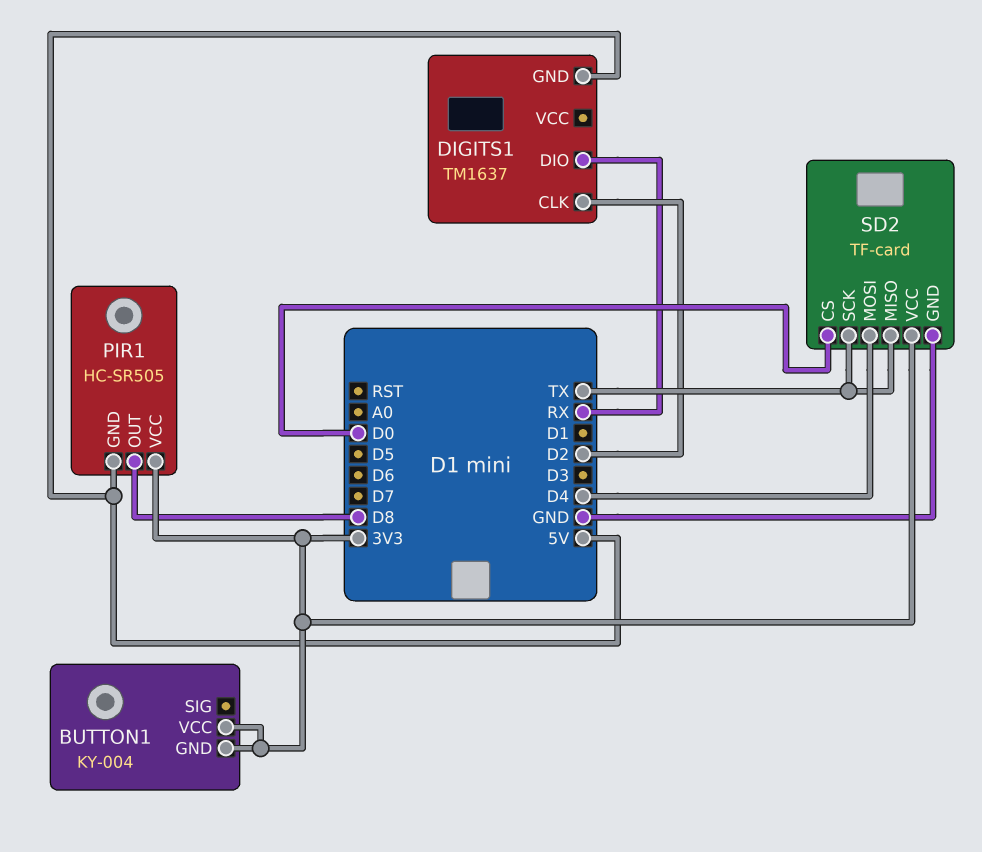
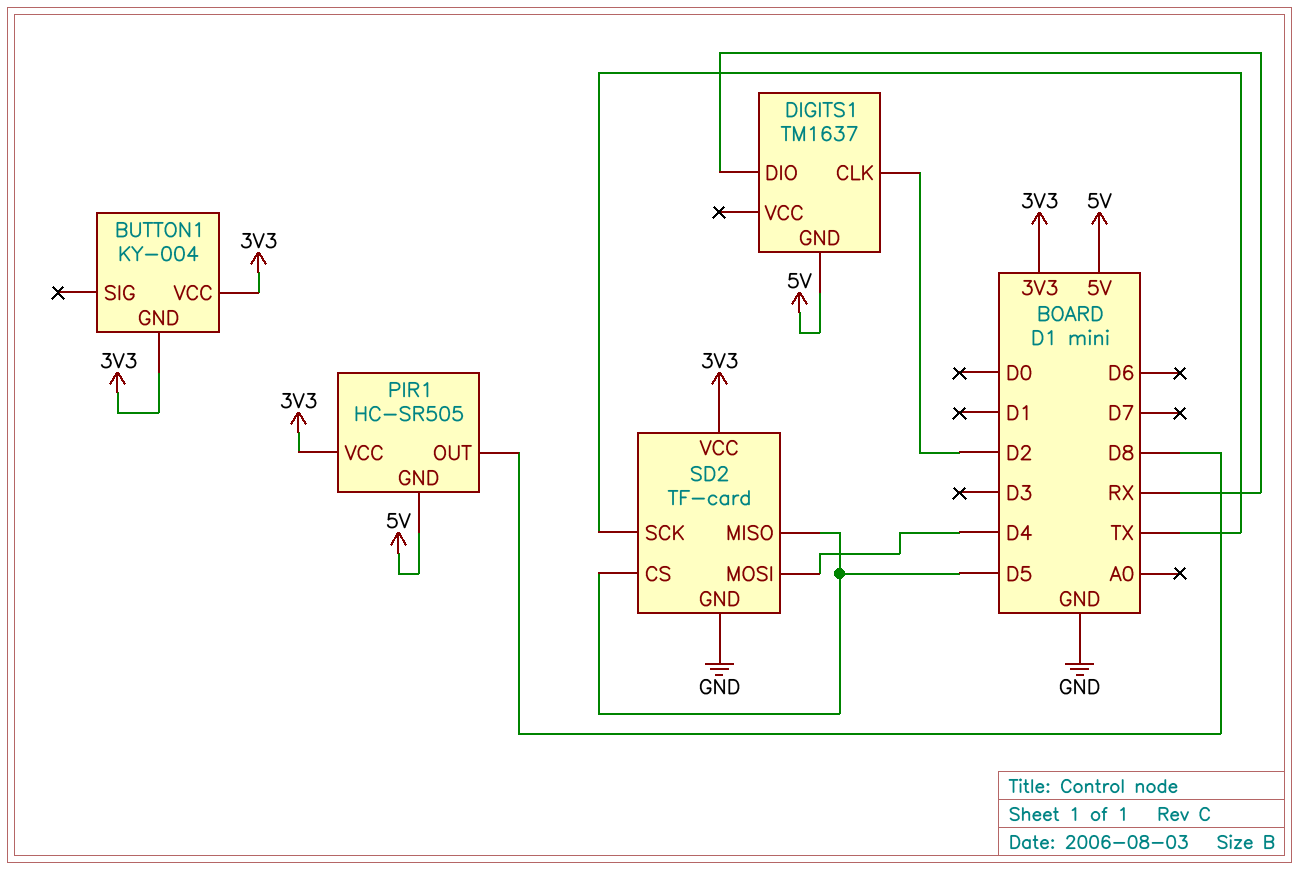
SD2 pin CS: D0 -> D5
SD2 pin MISO: TX -> D5

